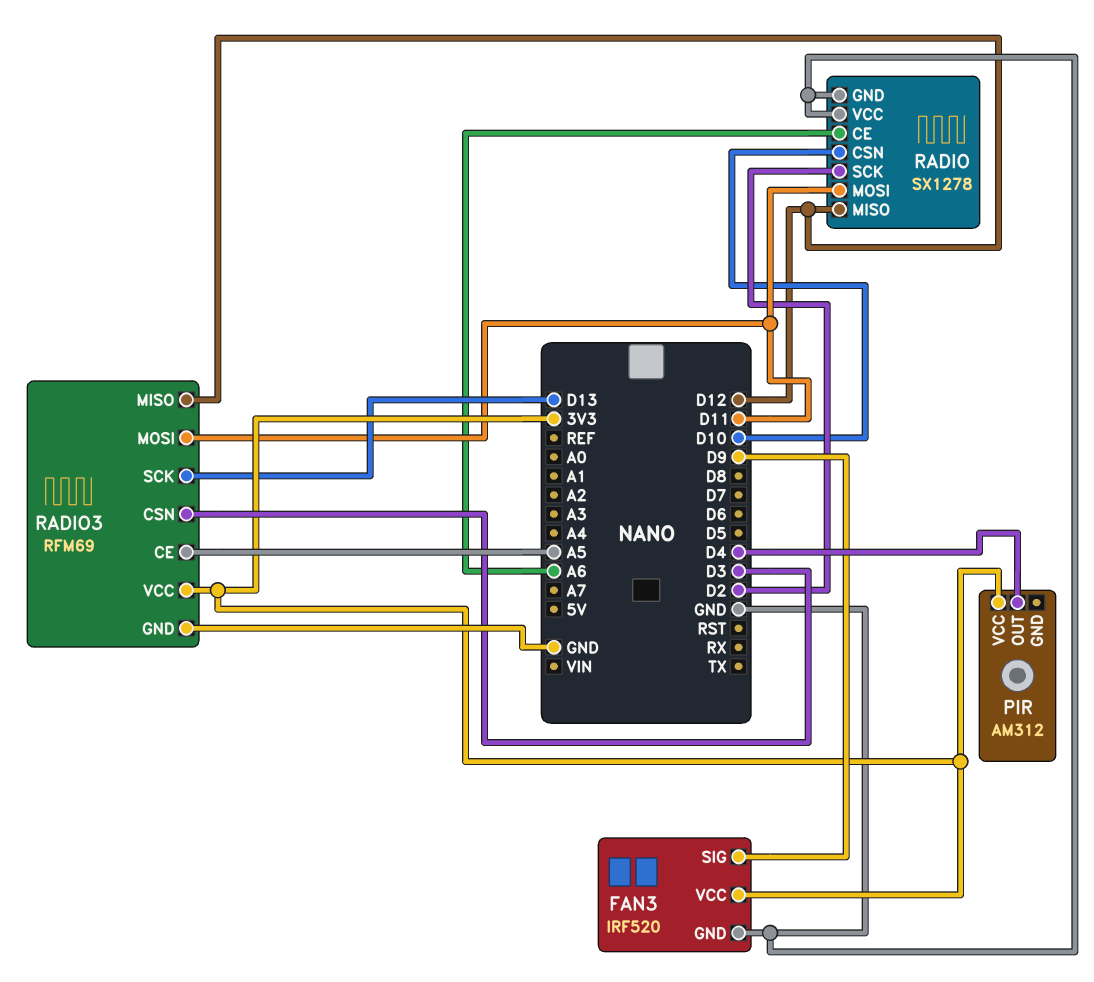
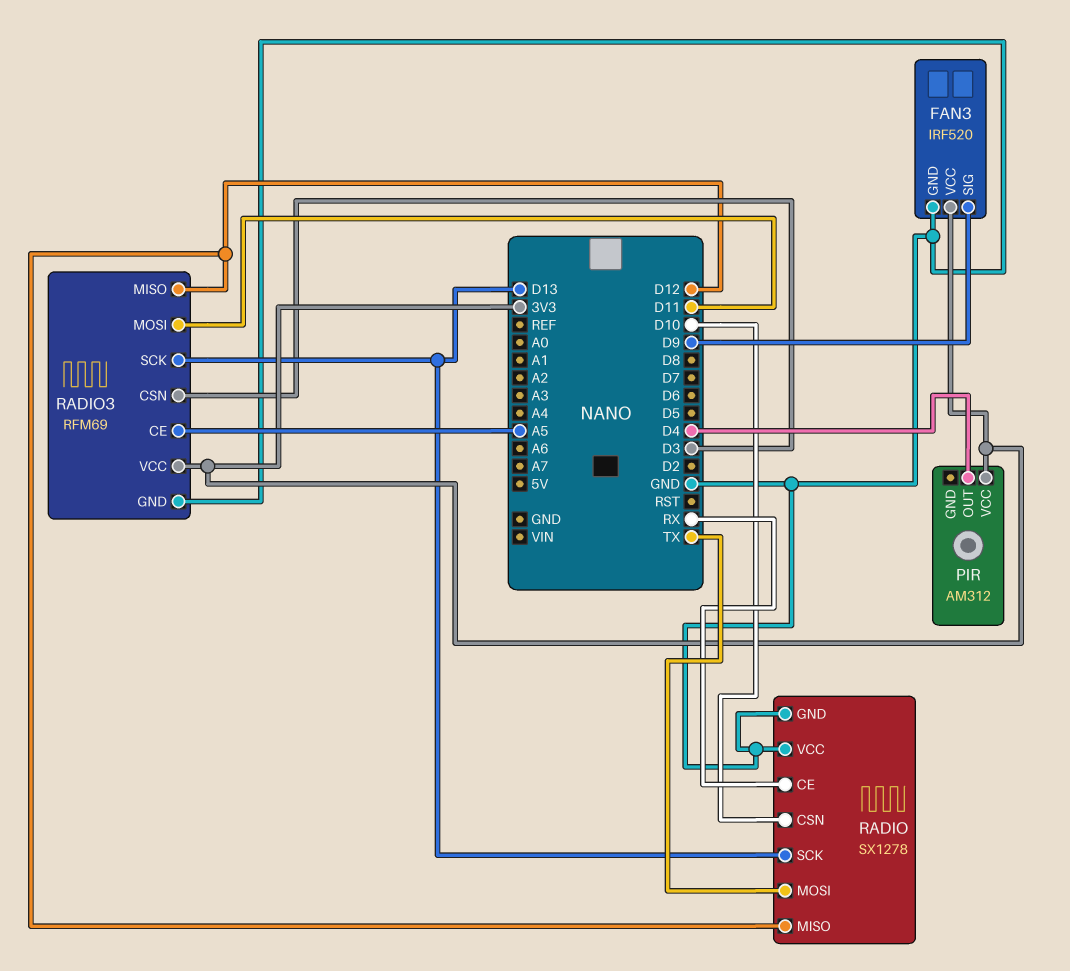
RADIO pin CE: A6 -> RX
RADIO pin MOSI: D11 -> TX
RADIO pin SCK: D2 -> D13

